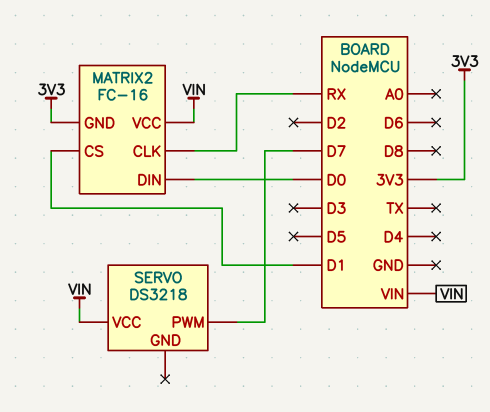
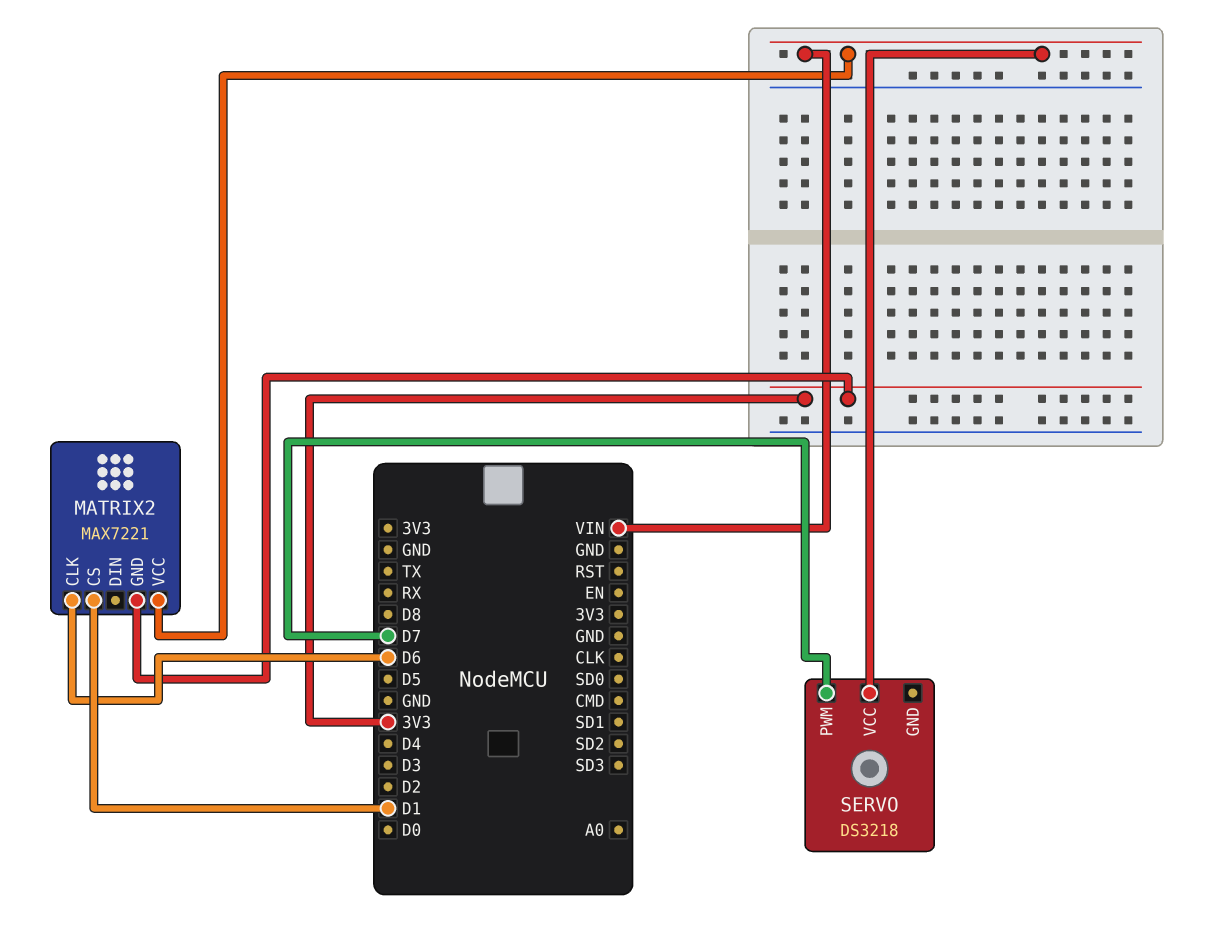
MATRIX2: FC-16 -> MAX7221
MATRIX2 pin CLK: RX -> D6
MATRIX2 pin DIN: D0 -> none

